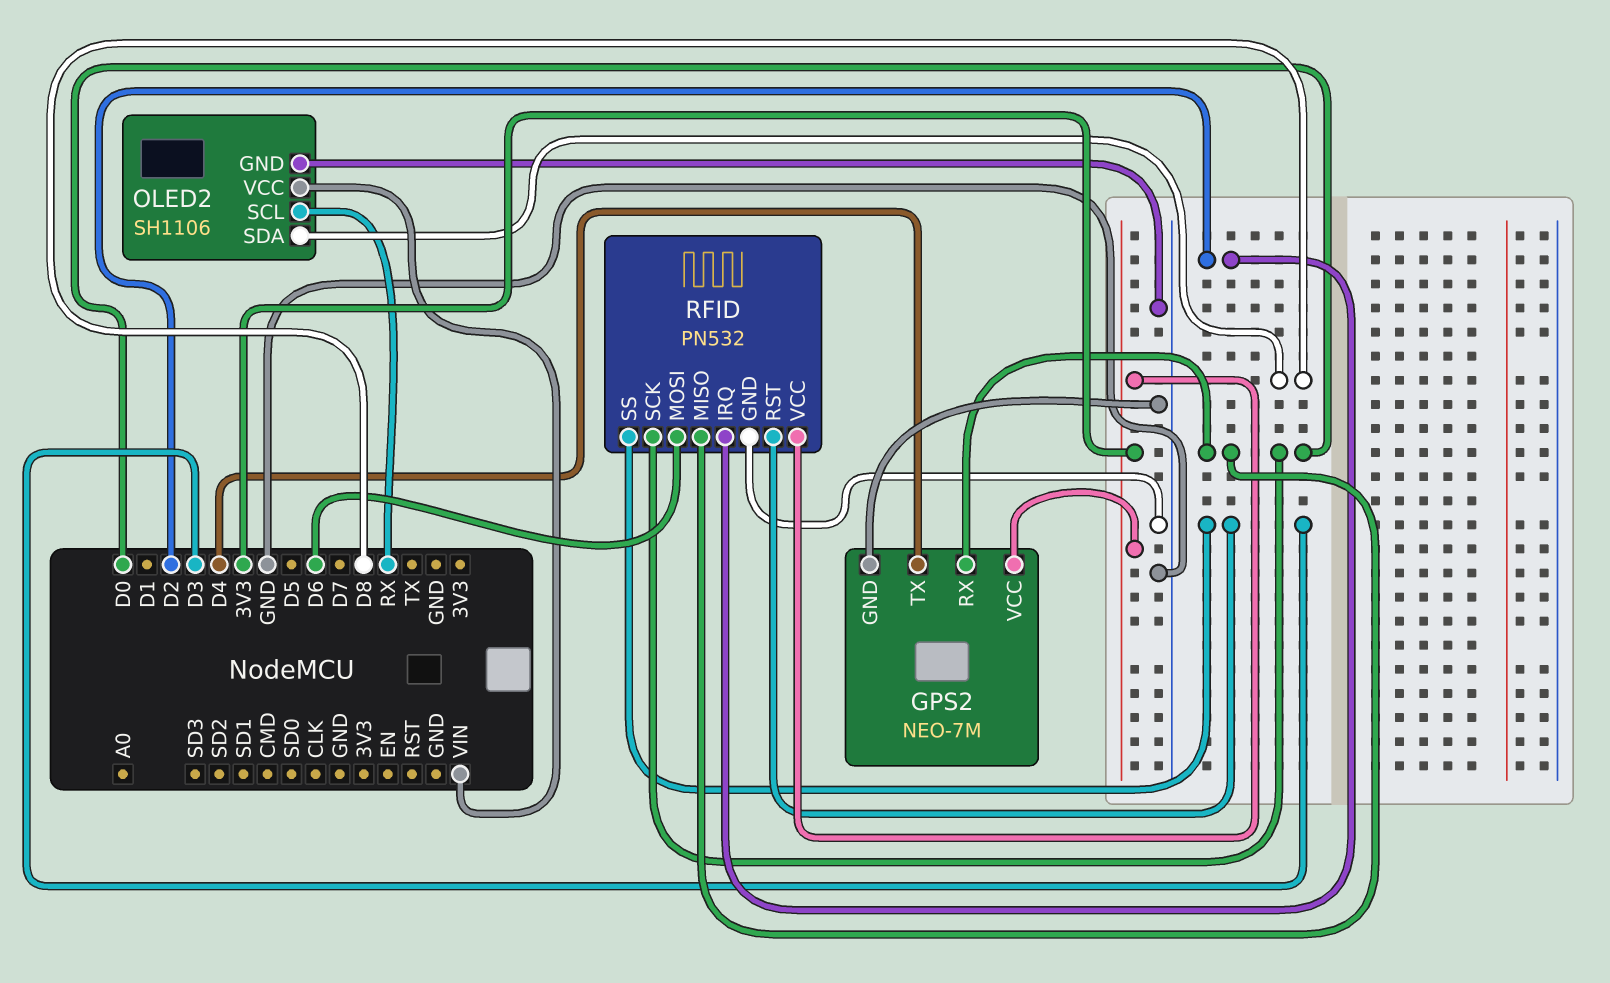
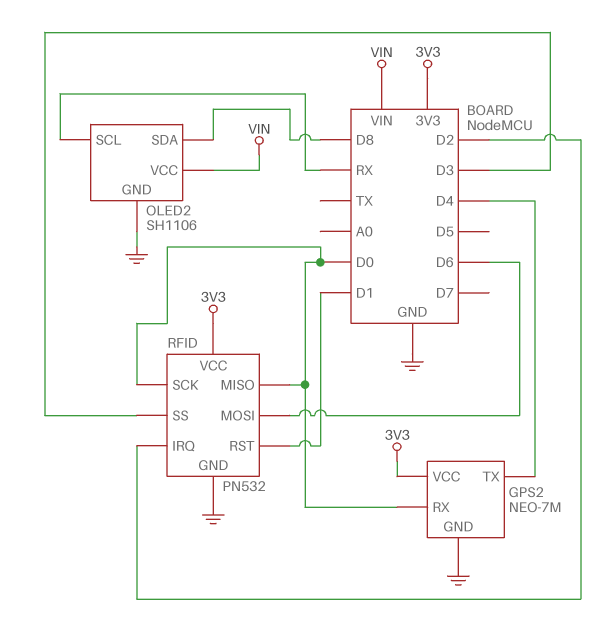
RFID pin RST: D3 -> D1

